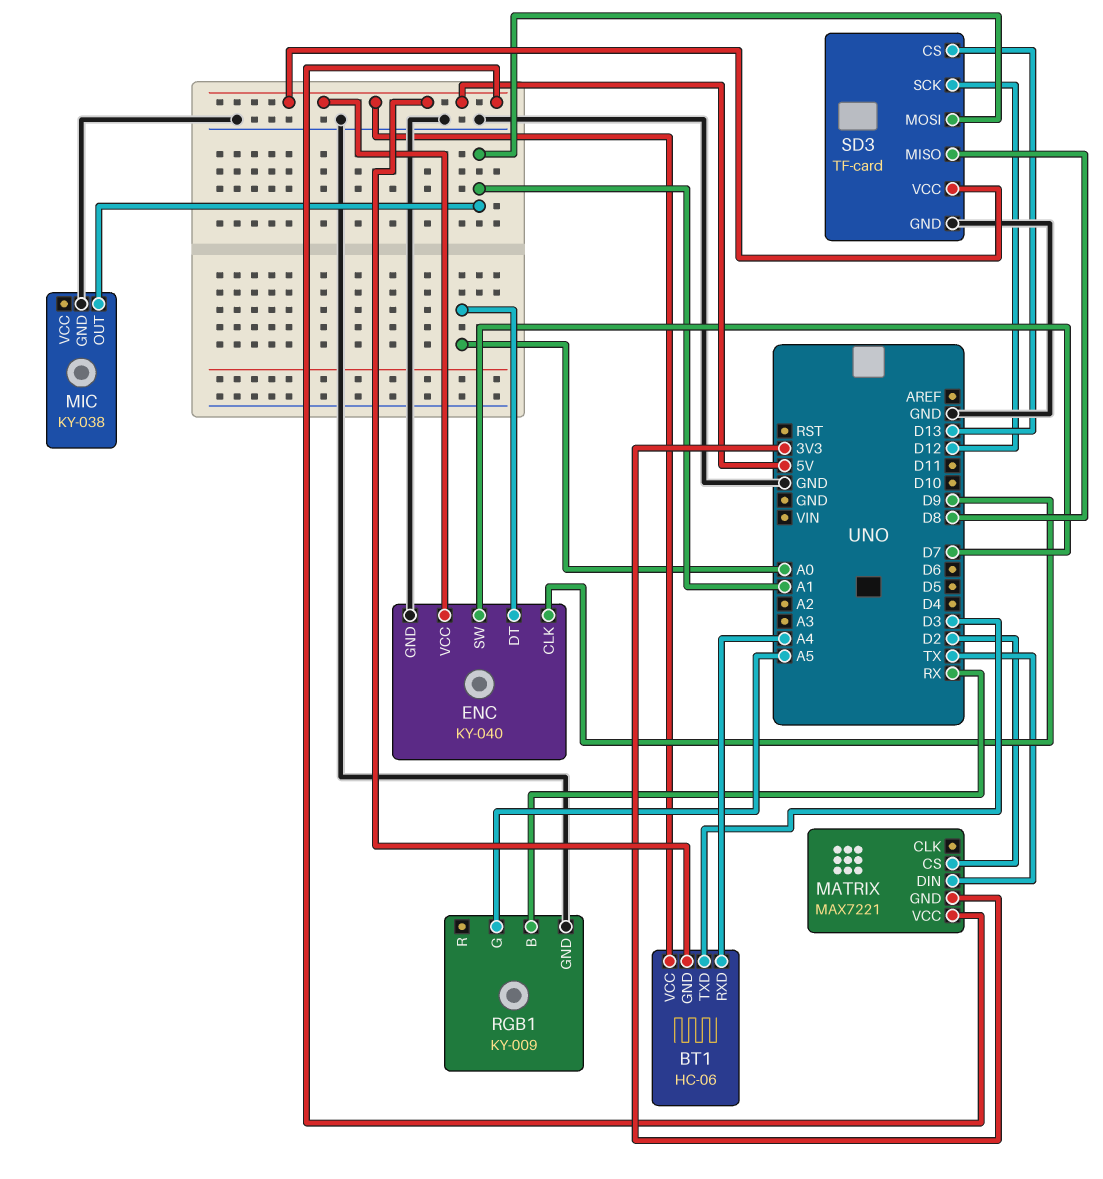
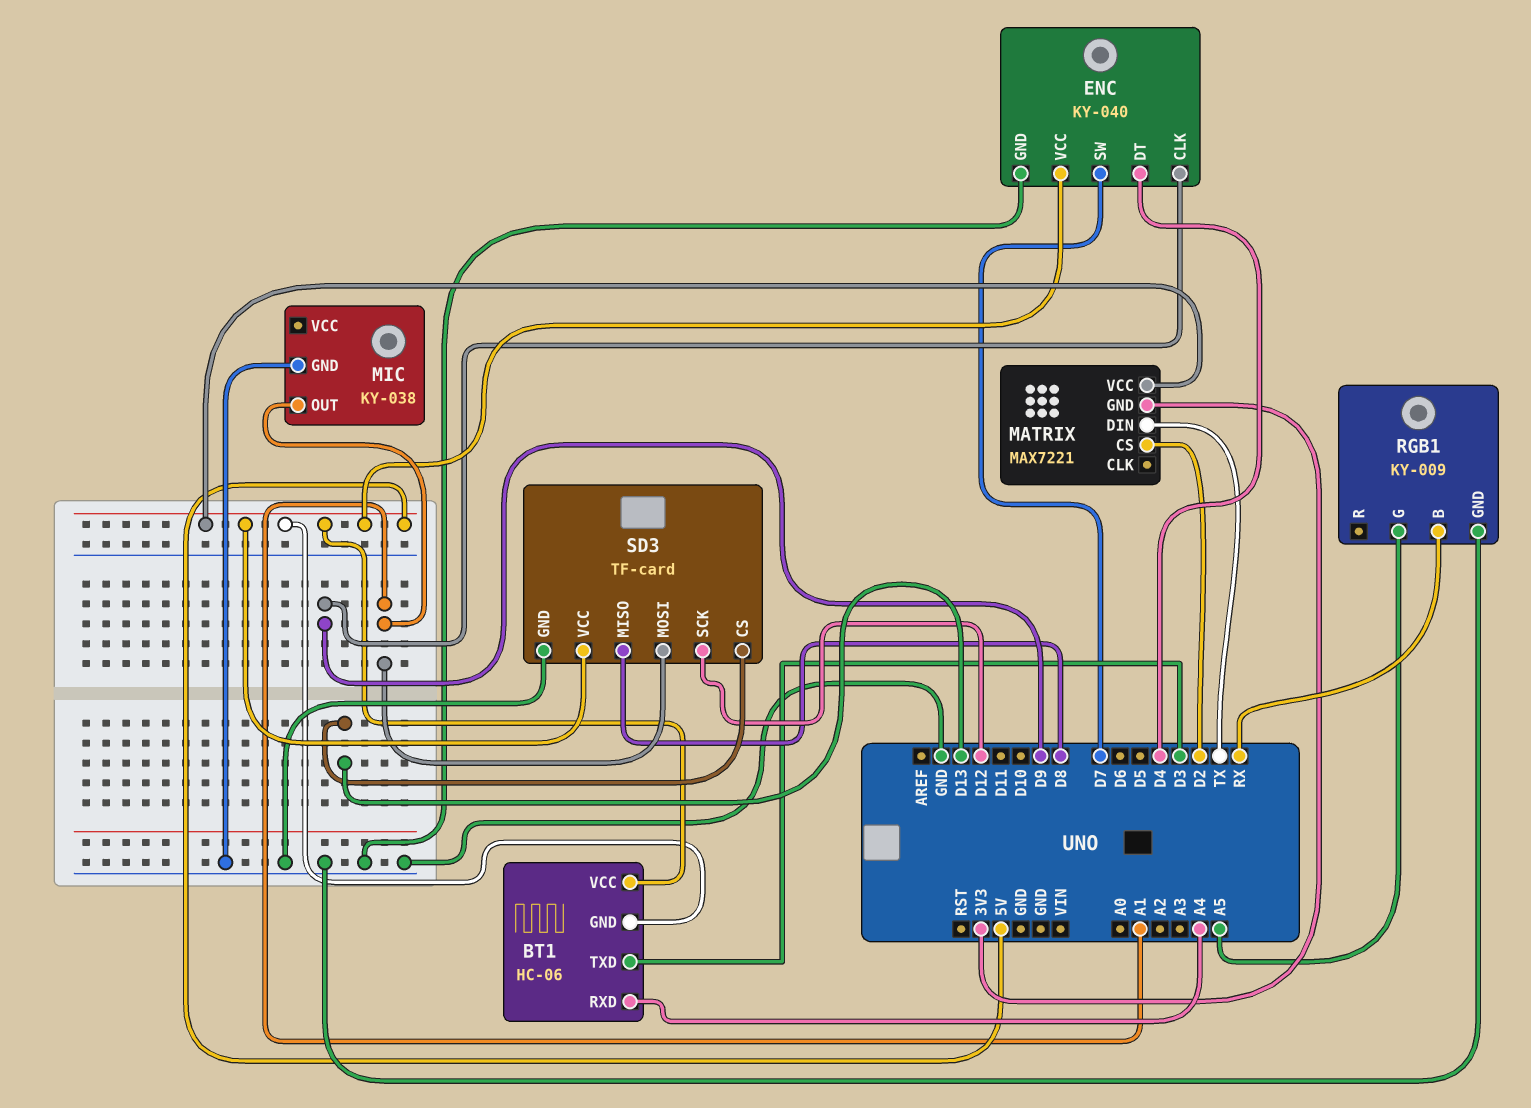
ENC pin DT: A0 -> D4

